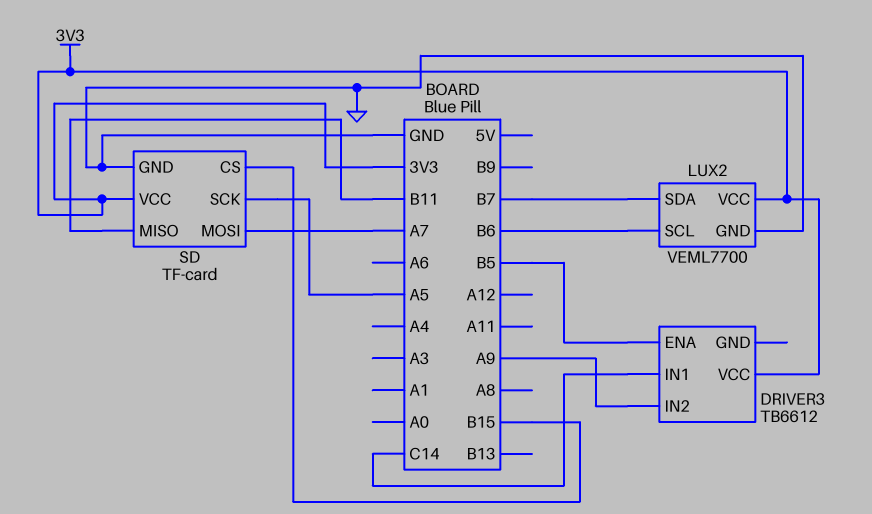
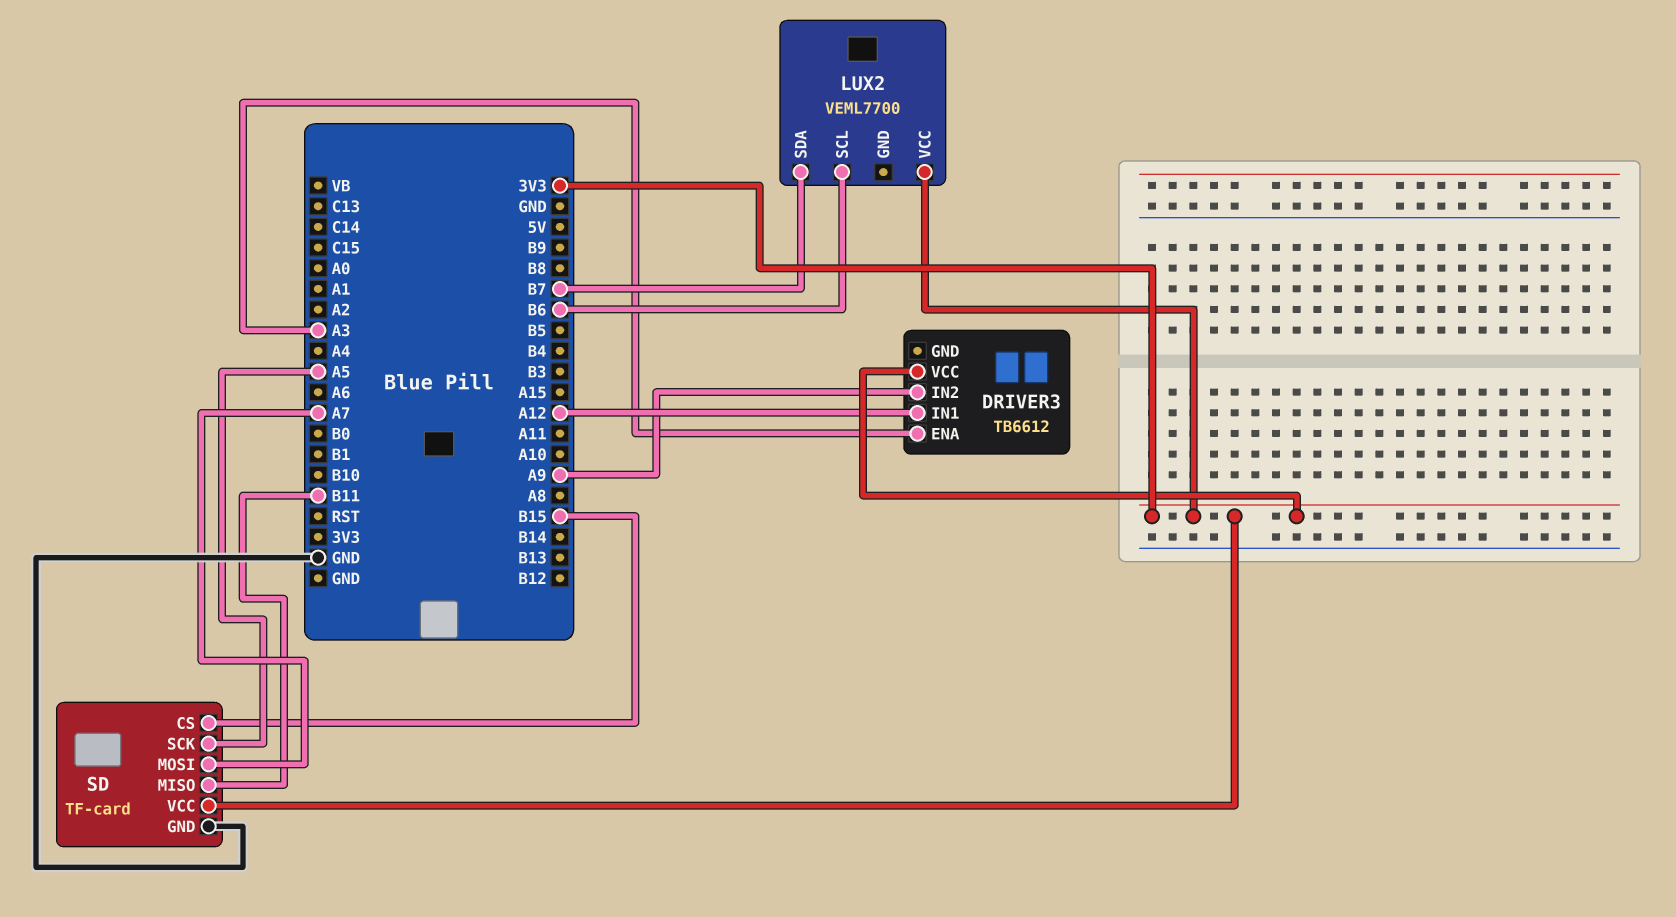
DRIVER3 pin ENA: B5 -> A3
DRIVER3 pin IN1: C14 -> A12
LUX2 pin GND: GND -> none

